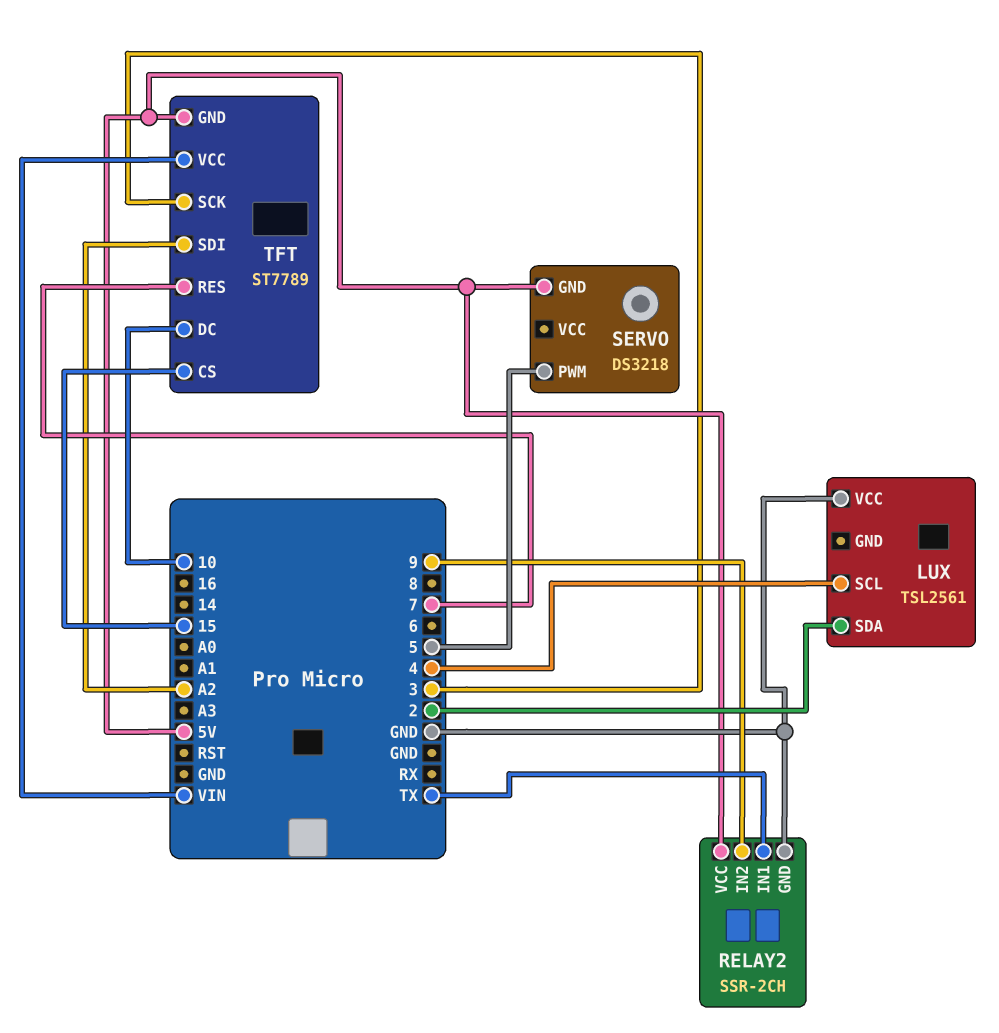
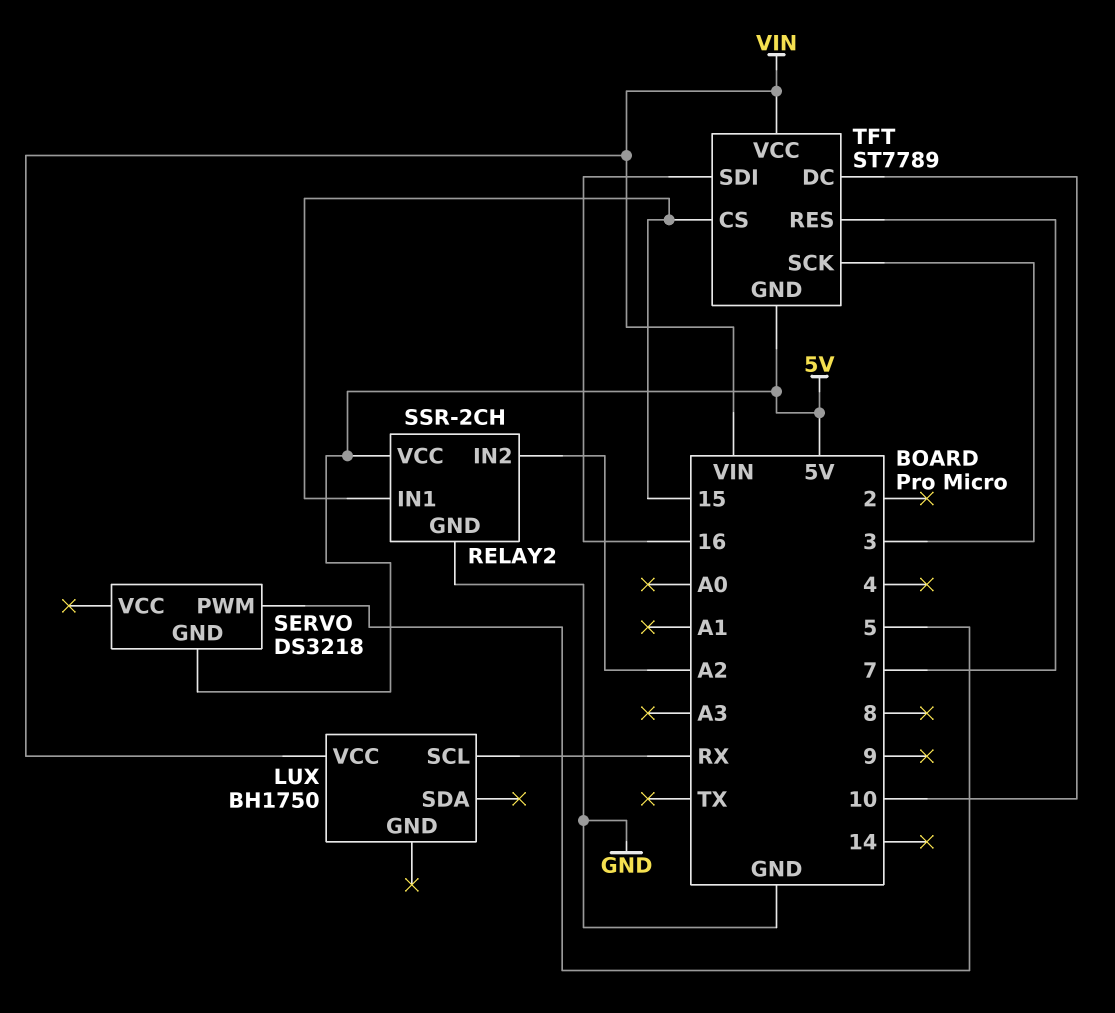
LUX: TSL2561 -> BH1750
LUX pin SCL: 4 -> RX
LUX pin SDA: 2 -> none
LUX pin VCC: GND -> VIN
RELAY2 pin IN1: TX -> 15
RELAY2 pin IN2: 9 -> A2
TFT pin SDI: A2 -> 16

